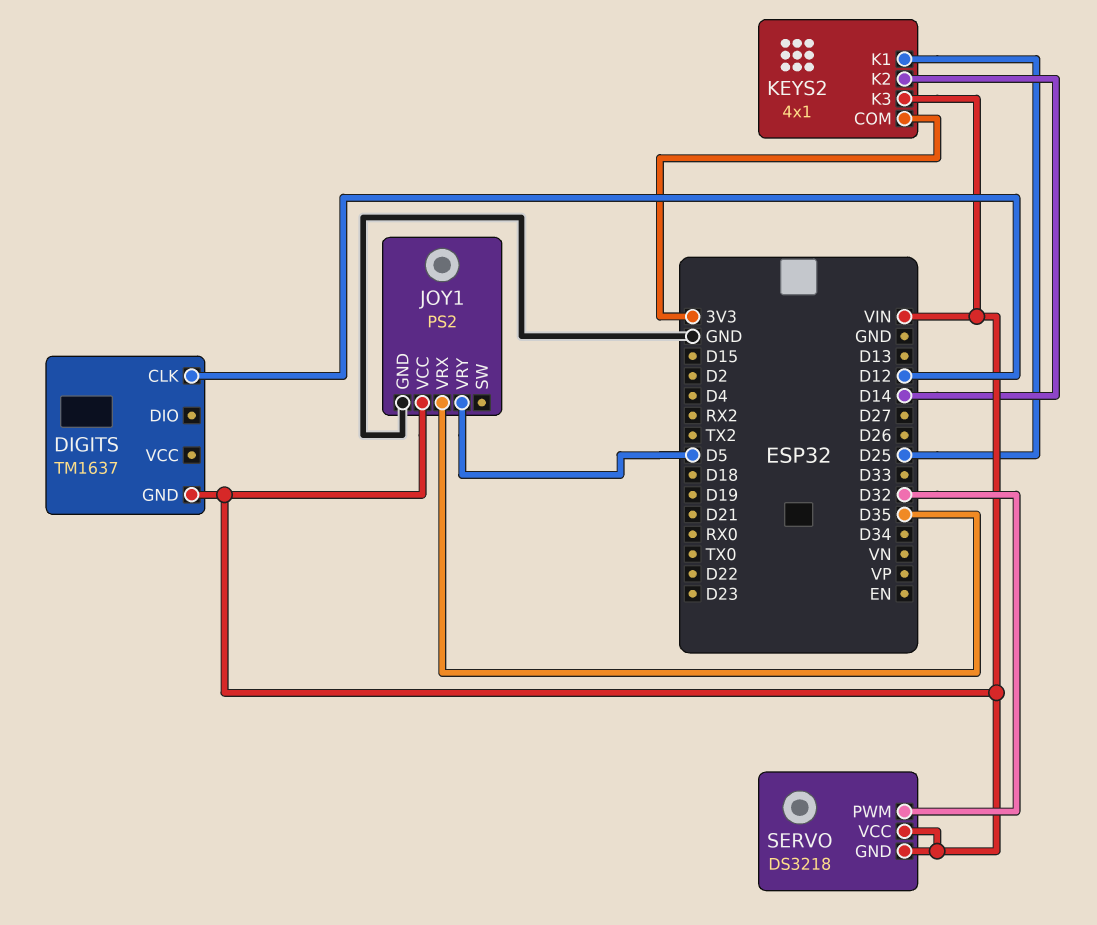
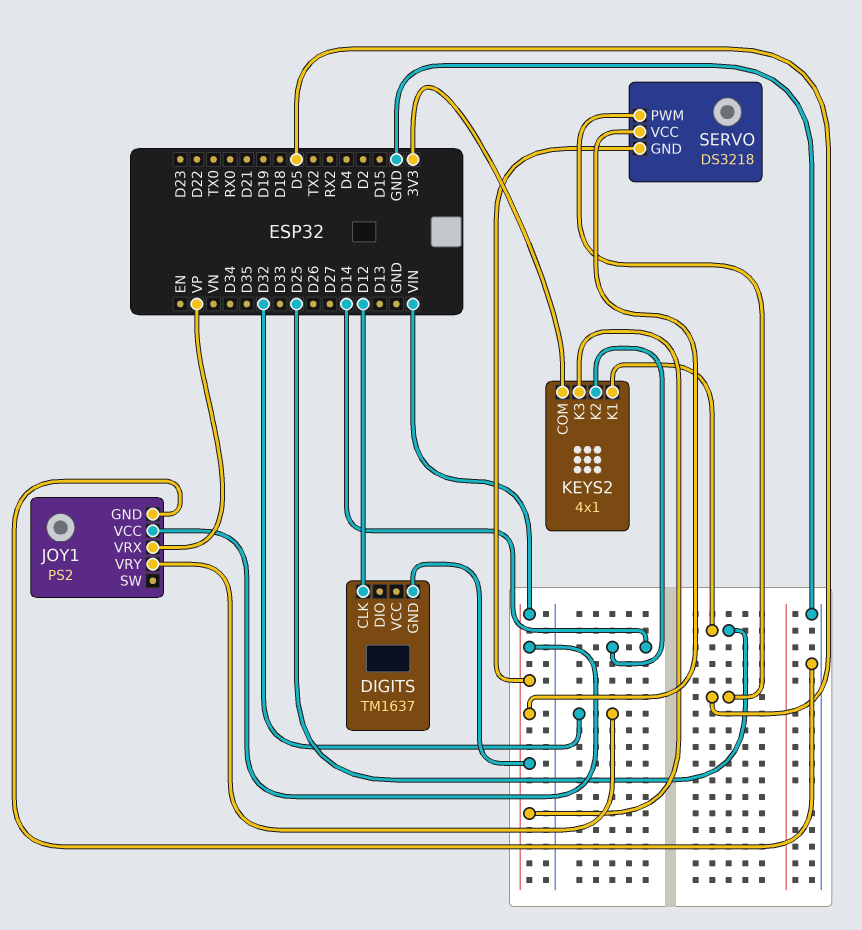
JOY1 pin VRX: D35 -> VP
JOY1 pin VRY: D5 -> D32
SERVO pin PWM: D32 -> D5

